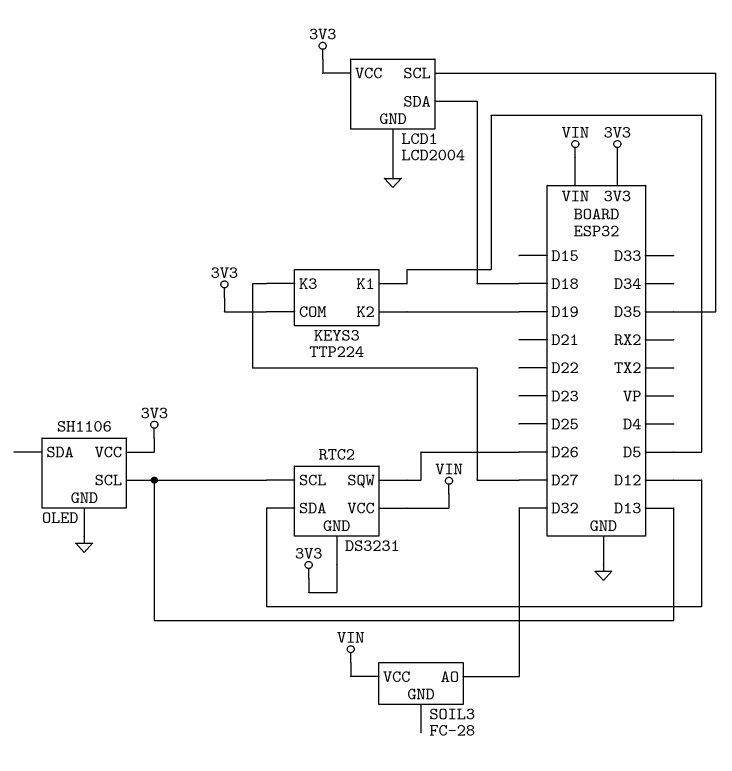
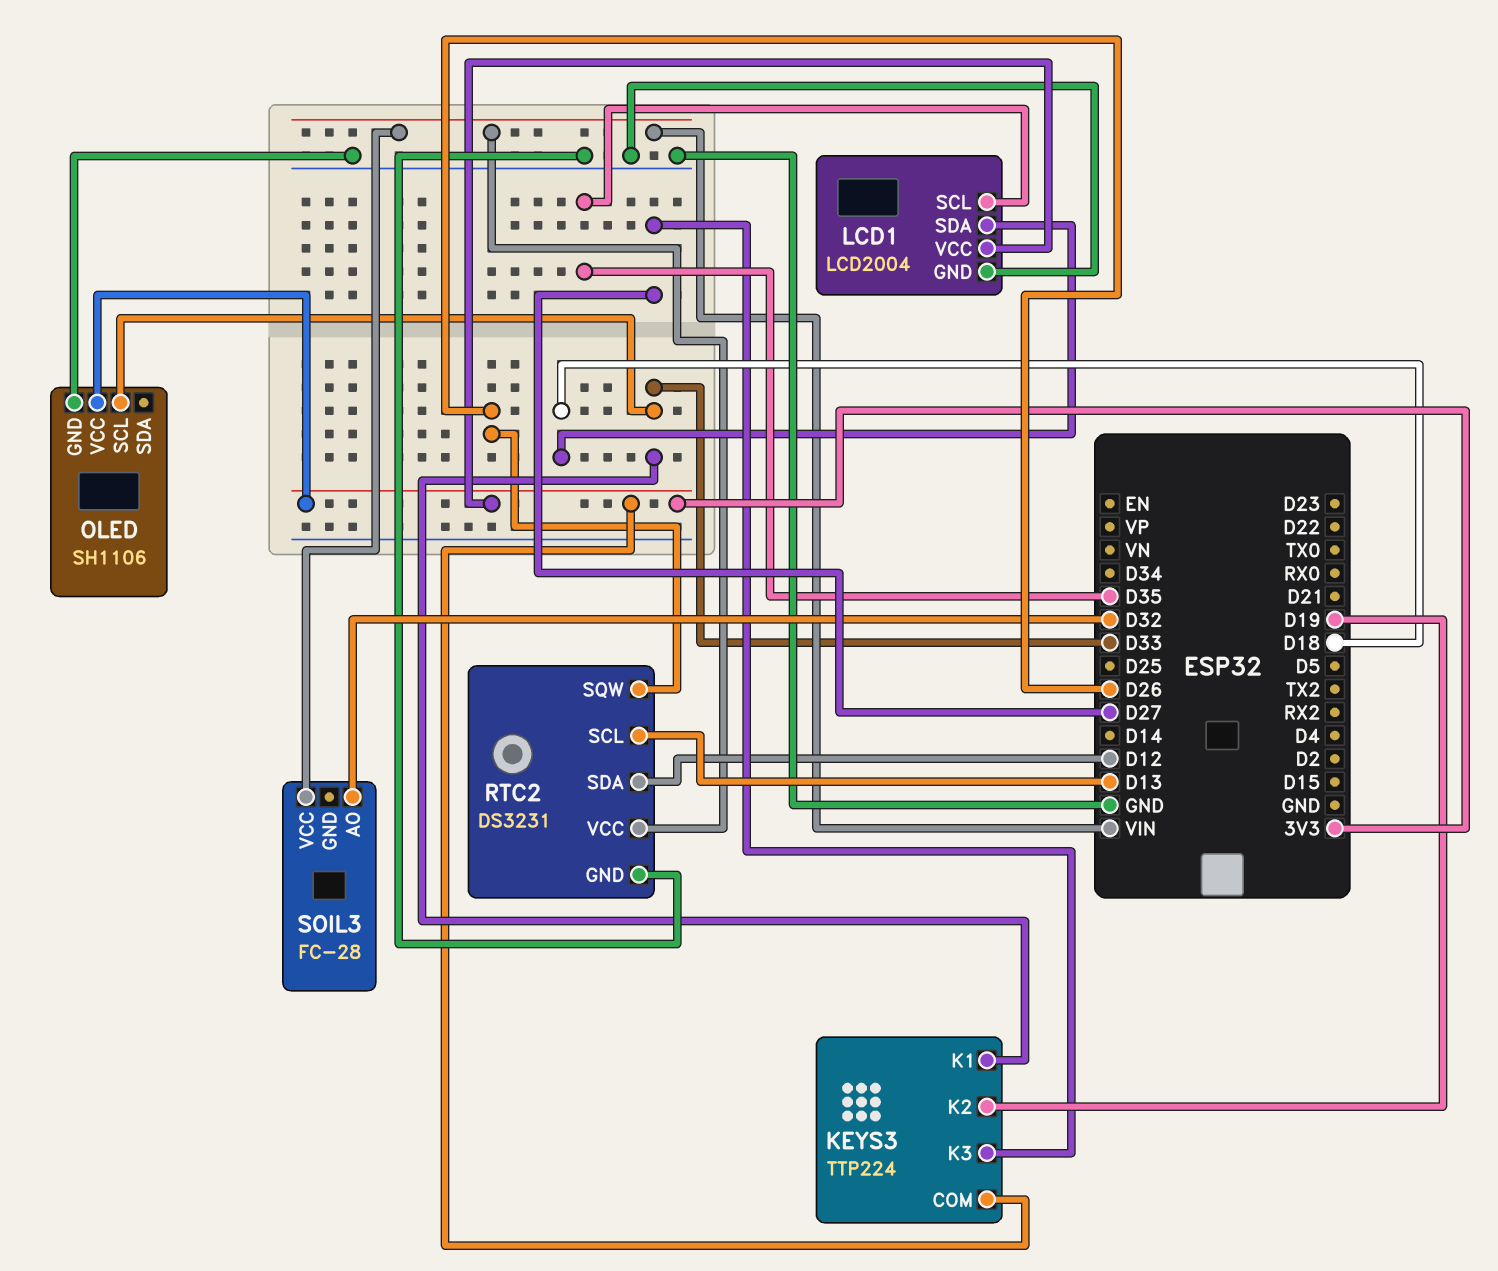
KEYS3 pin K1: D5 -> D33
OLED pin SCL: D13 -> D33
RTC2 pin GND: 3V3 -> GND

